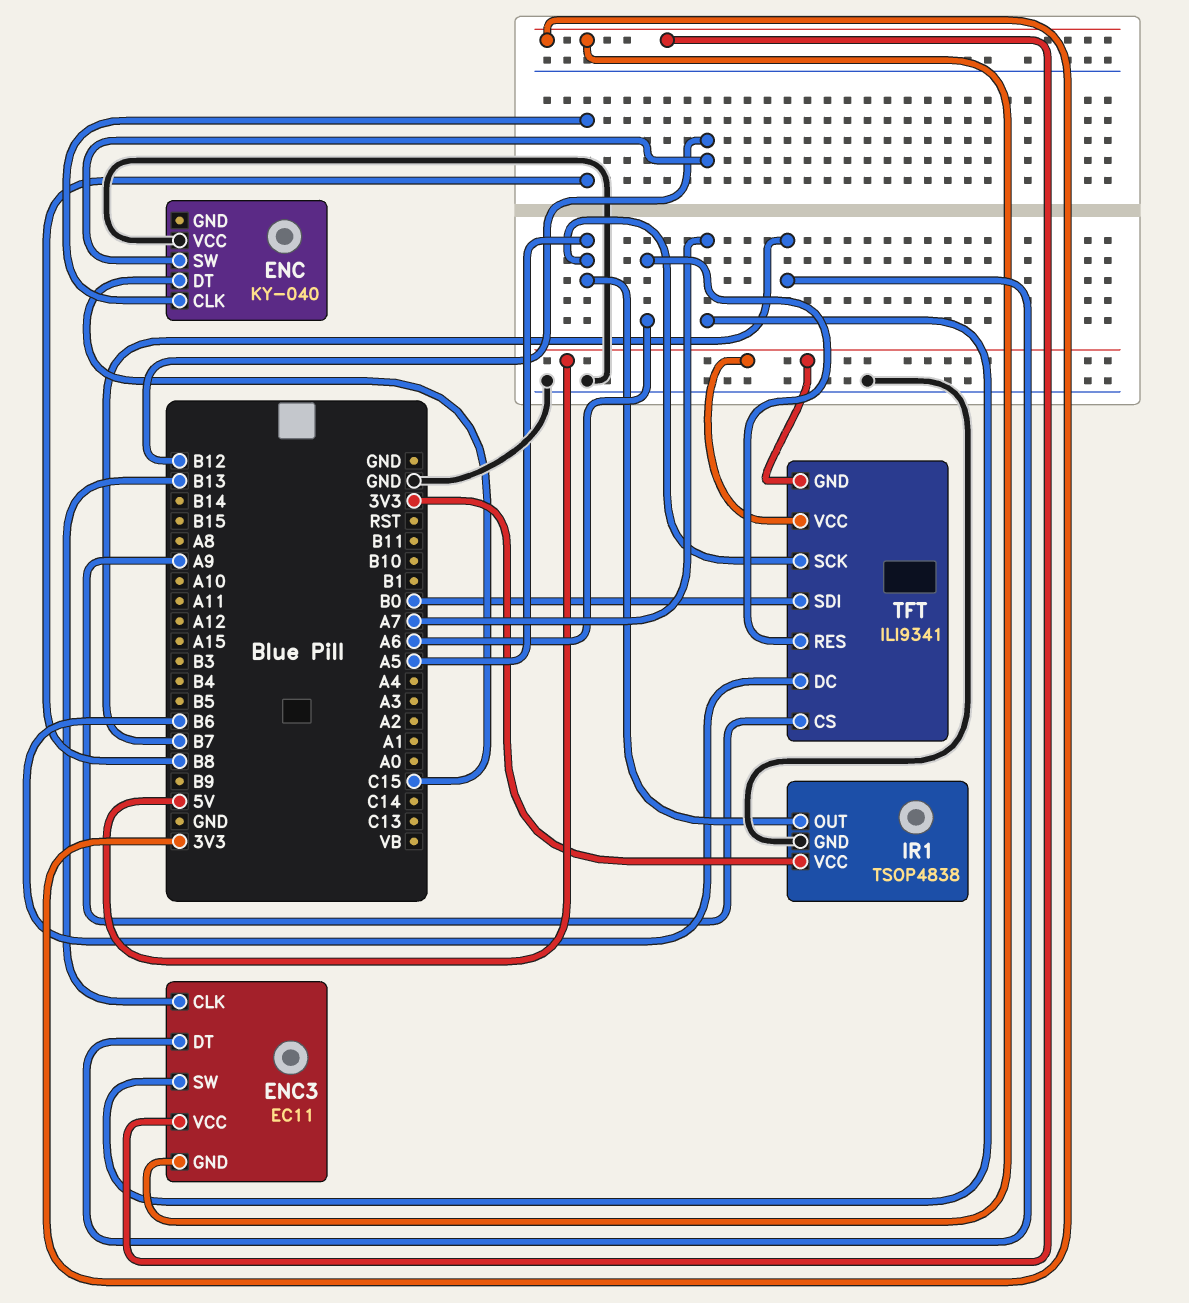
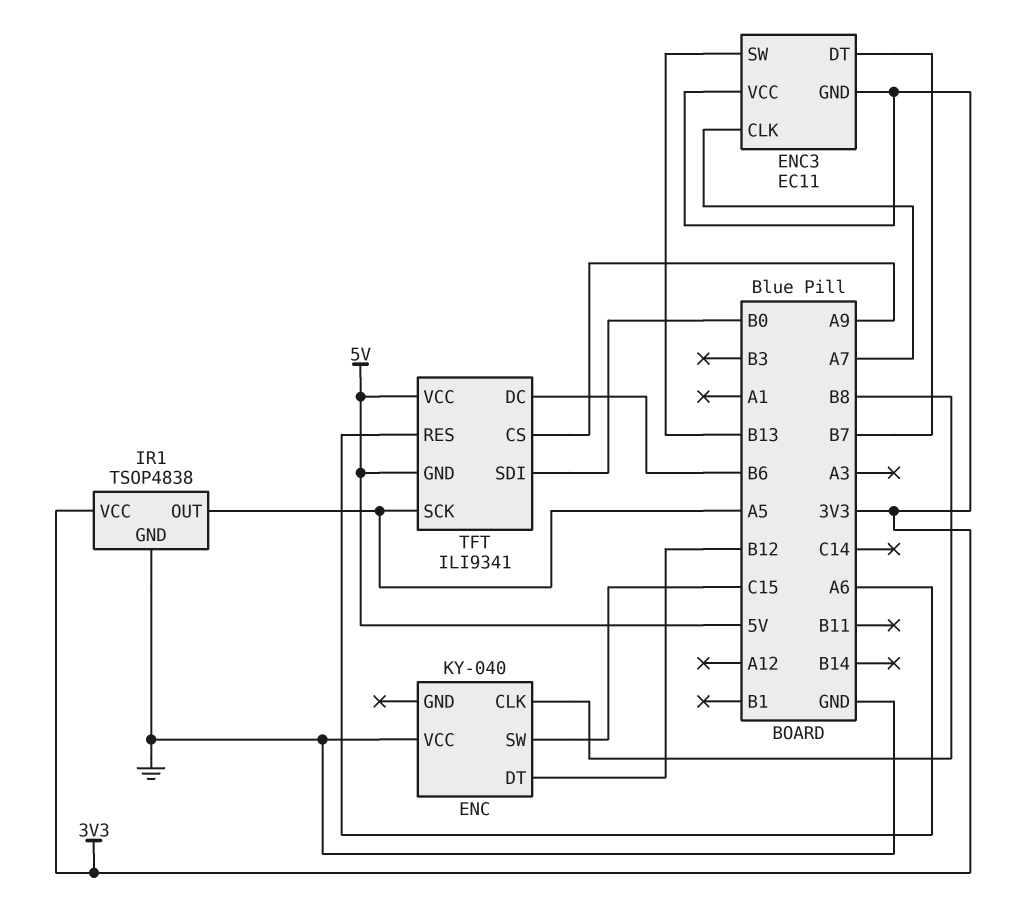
ENC pin DT: C15 -> B12
ENC pin SW: B12 -> C15
ENC3 pin CLK: B13 -> A7
ENC3 pin SW: A7 -> B13

